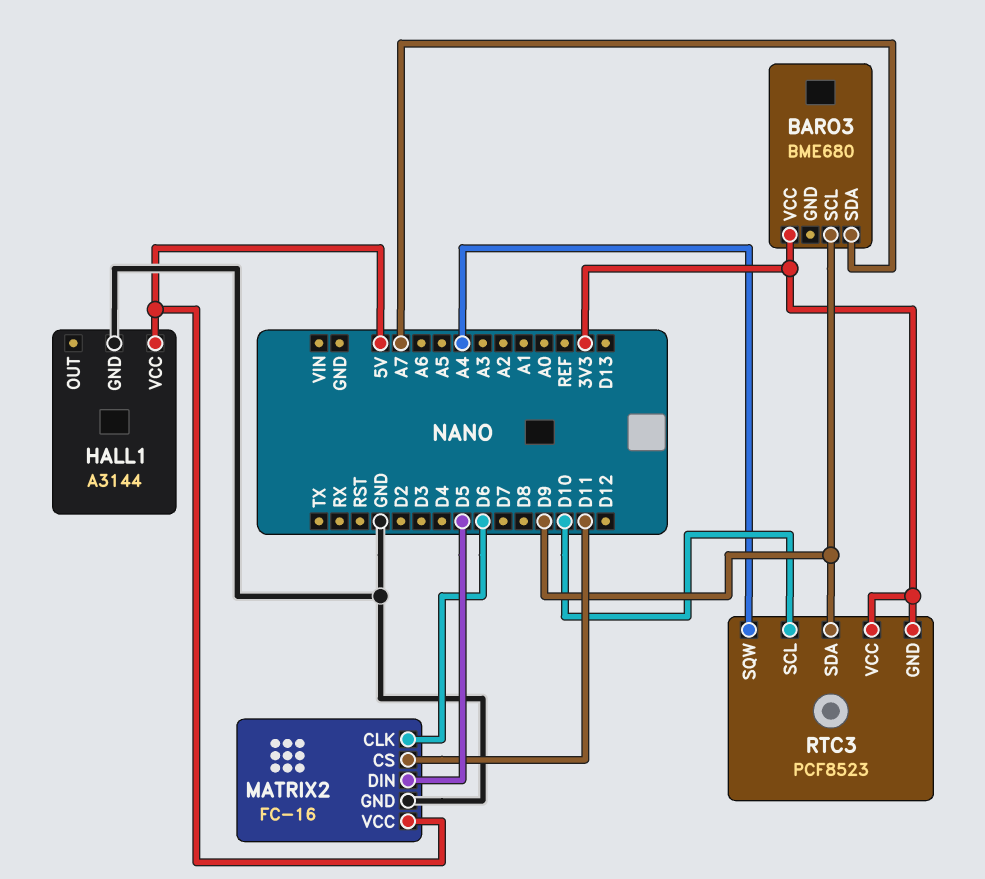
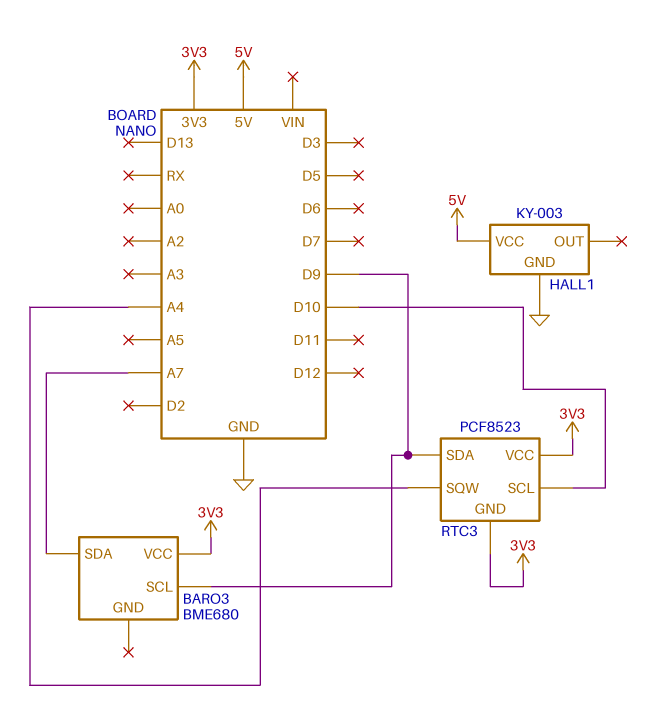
HALL1: A3144 -> KY-003
MATRIX2: FC-16 -> none
MATRIX2 pin CLK: D6 -> none
MATRIX2 pin CS: D11 -> none
MATRIX2 pin DIN: D5 -> none
MATRIX2 pin GND: GND -> none
MATRIX2 pin VCC: 5V -> none

